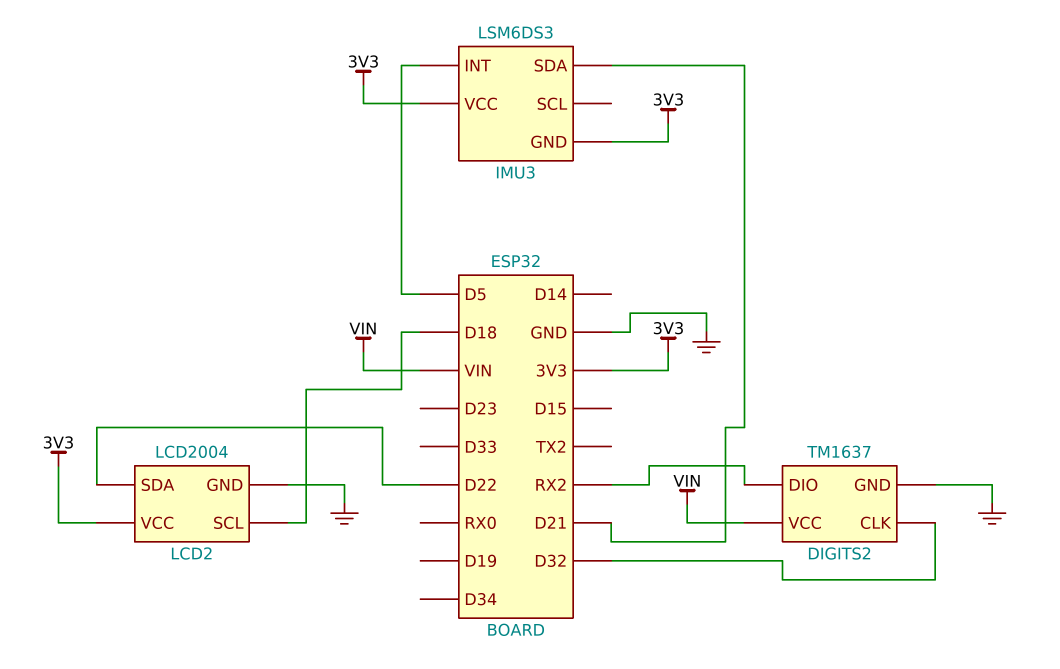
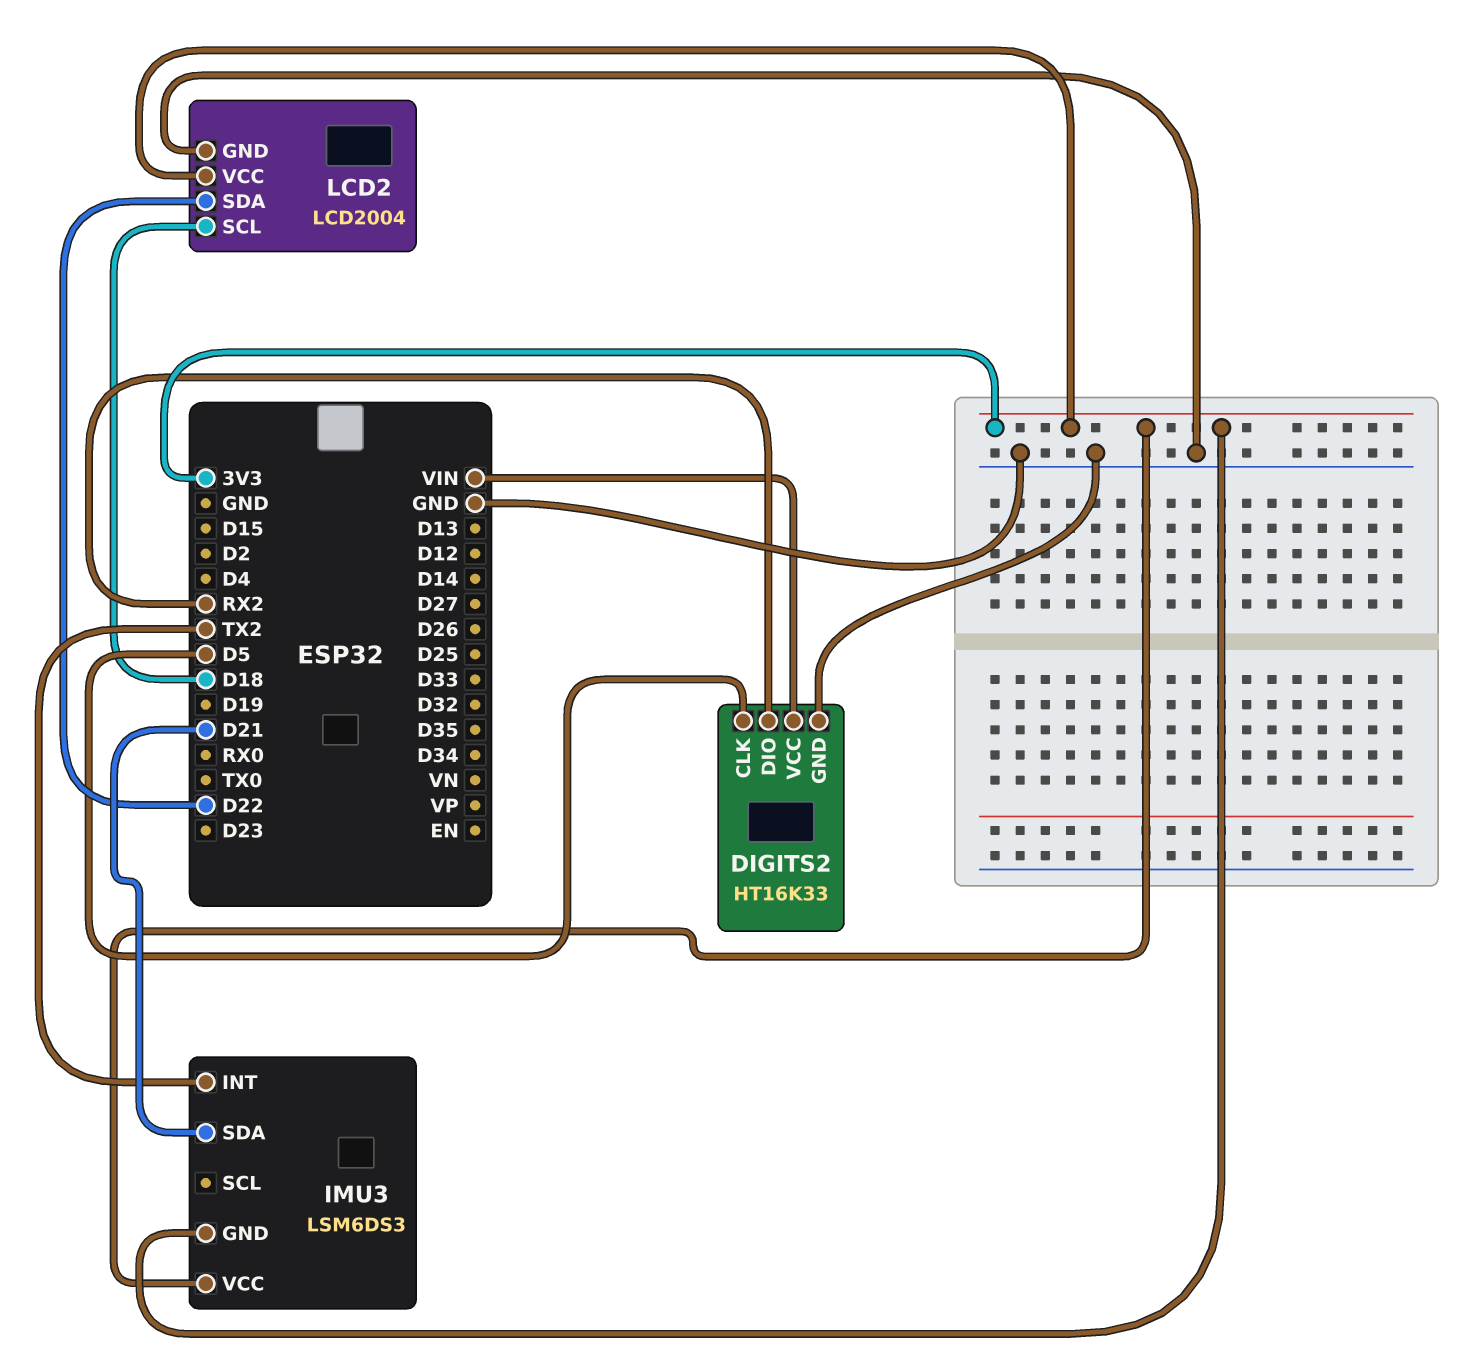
DIGITS2: TM1637 -> HT16K33
DIGITS2 pin CLK: D32 -> D5
IMU3 pin INT: D5 -> TX2

